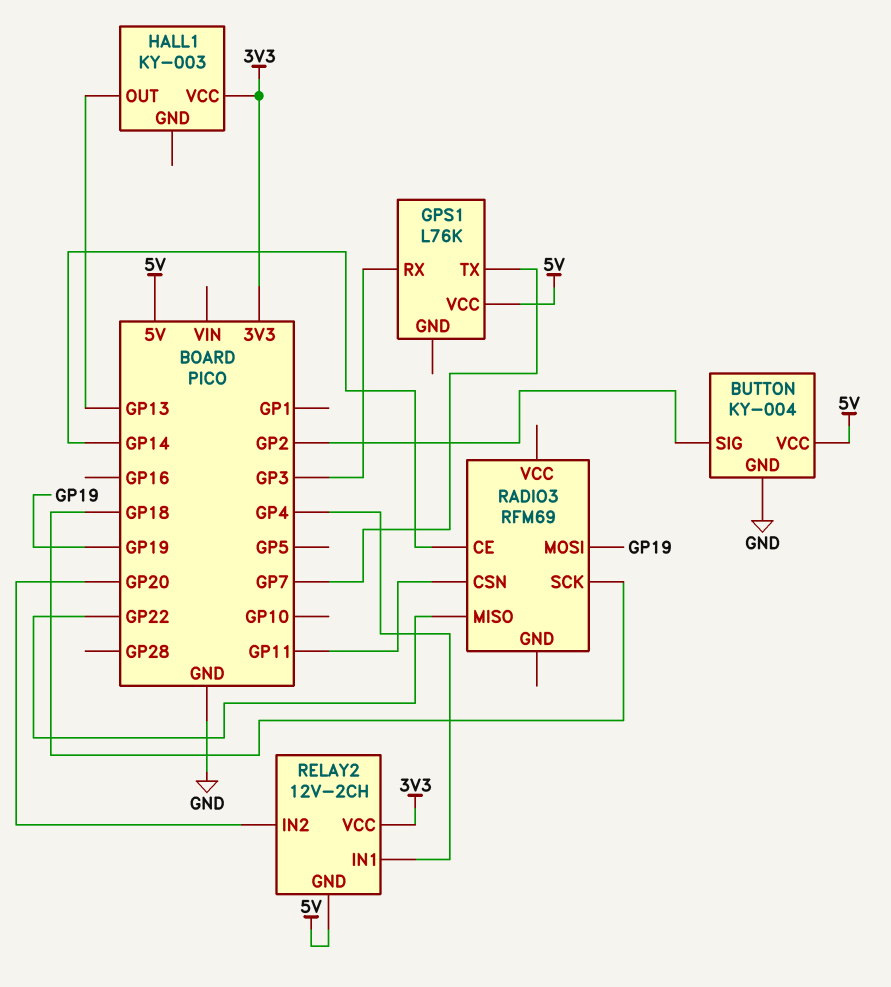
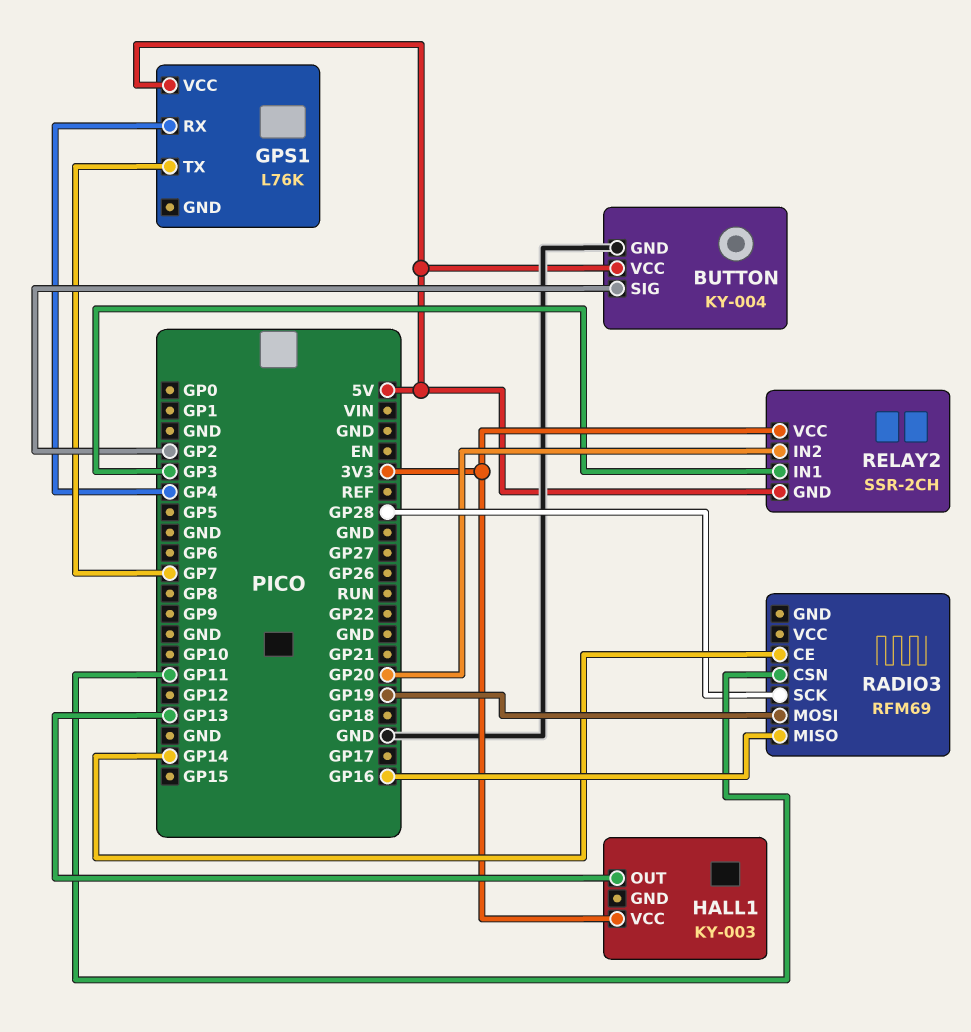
GPS1 pin RX: GP3 -> GP4
RADIO3 pin MISO: GP22 -> GP16
RADIO3 pin SCK: GP18 -> GP28
RELAY2: 12V-2CH -> SSR-2CH
RELAY2 pin IN1: GP4 -> GP3

